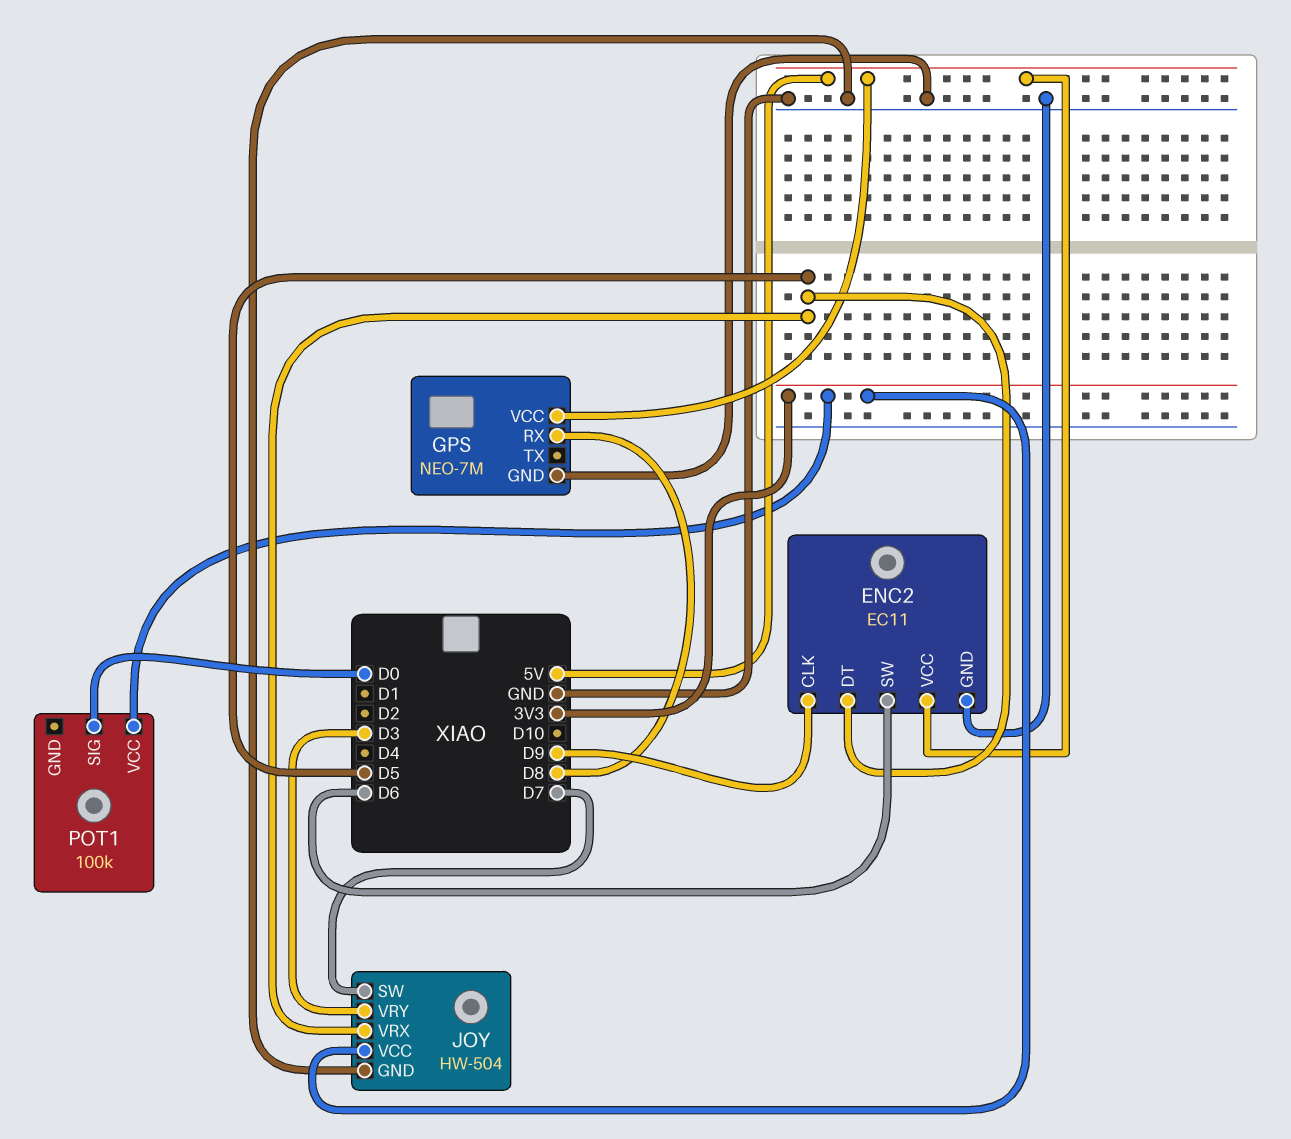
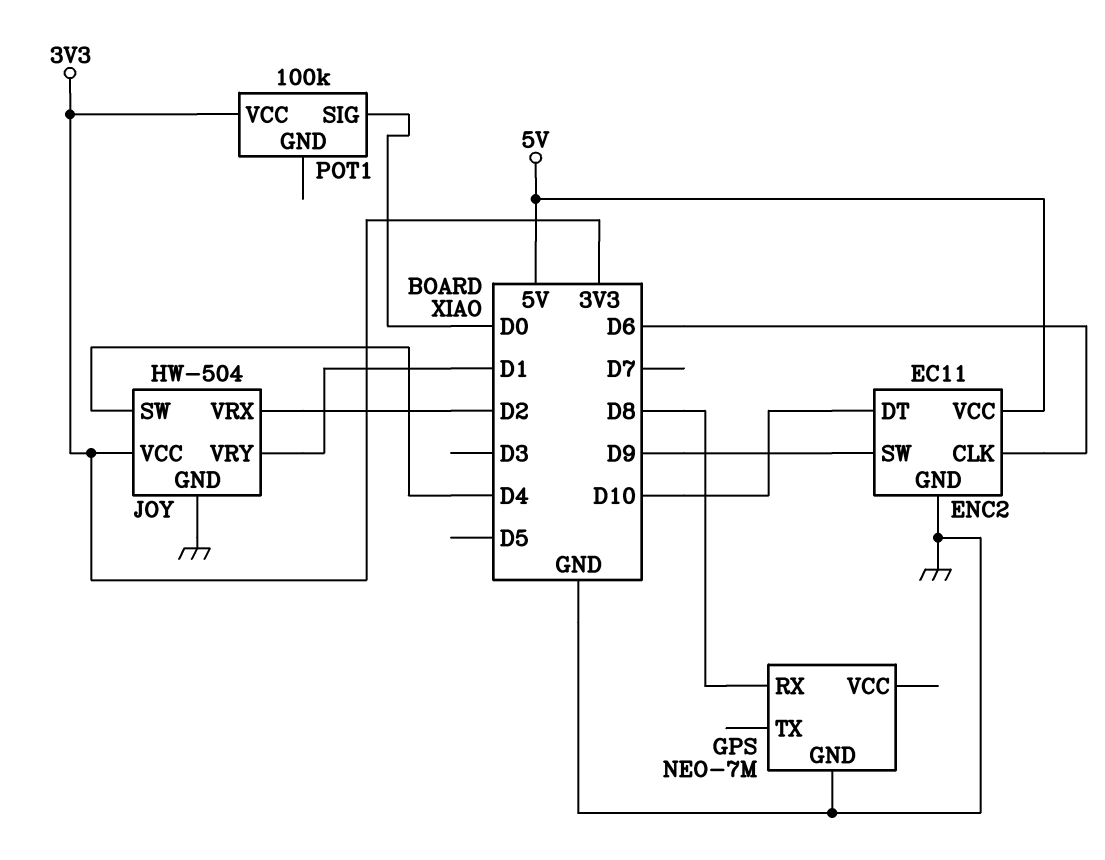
ENC2 pin CLK: D9 -> D6
ENC2 pin DT: D5 -> D10
ENC2 pin SW: D6 -> D9
GPS pin VCC: 5V -> none
JOY pin SW: D7 -> D4
JOY pin VRX: D5 -> D2
JOY pin VRY: D3 -> D1

